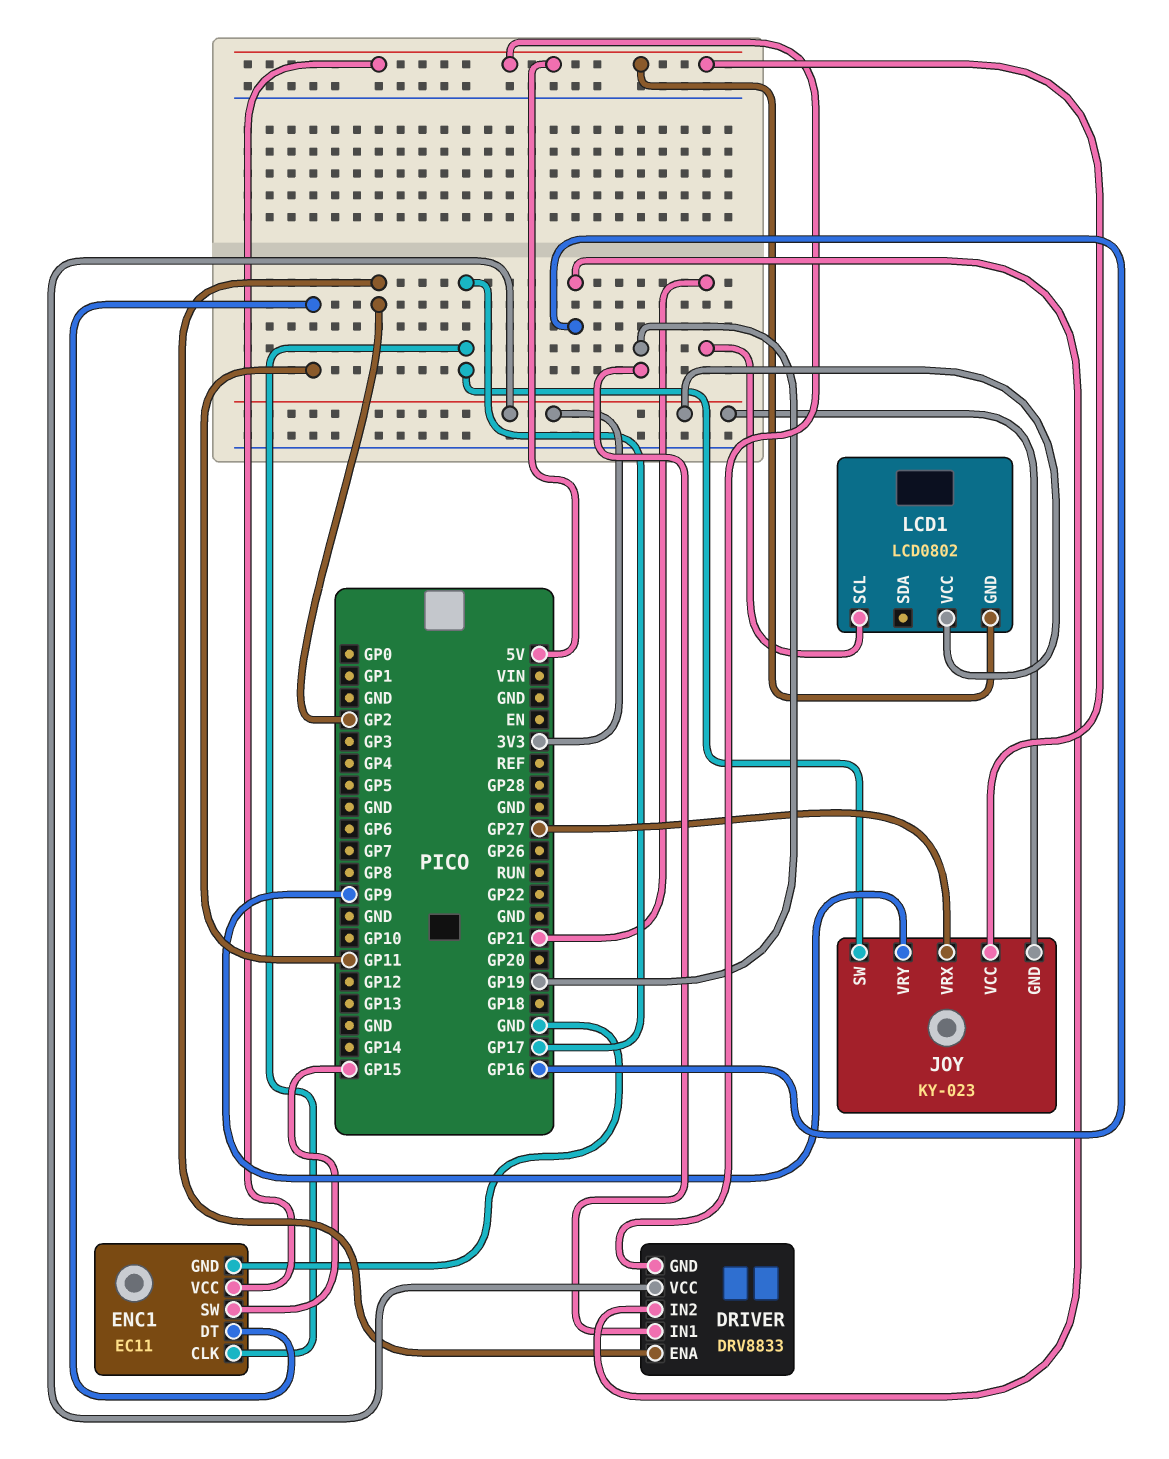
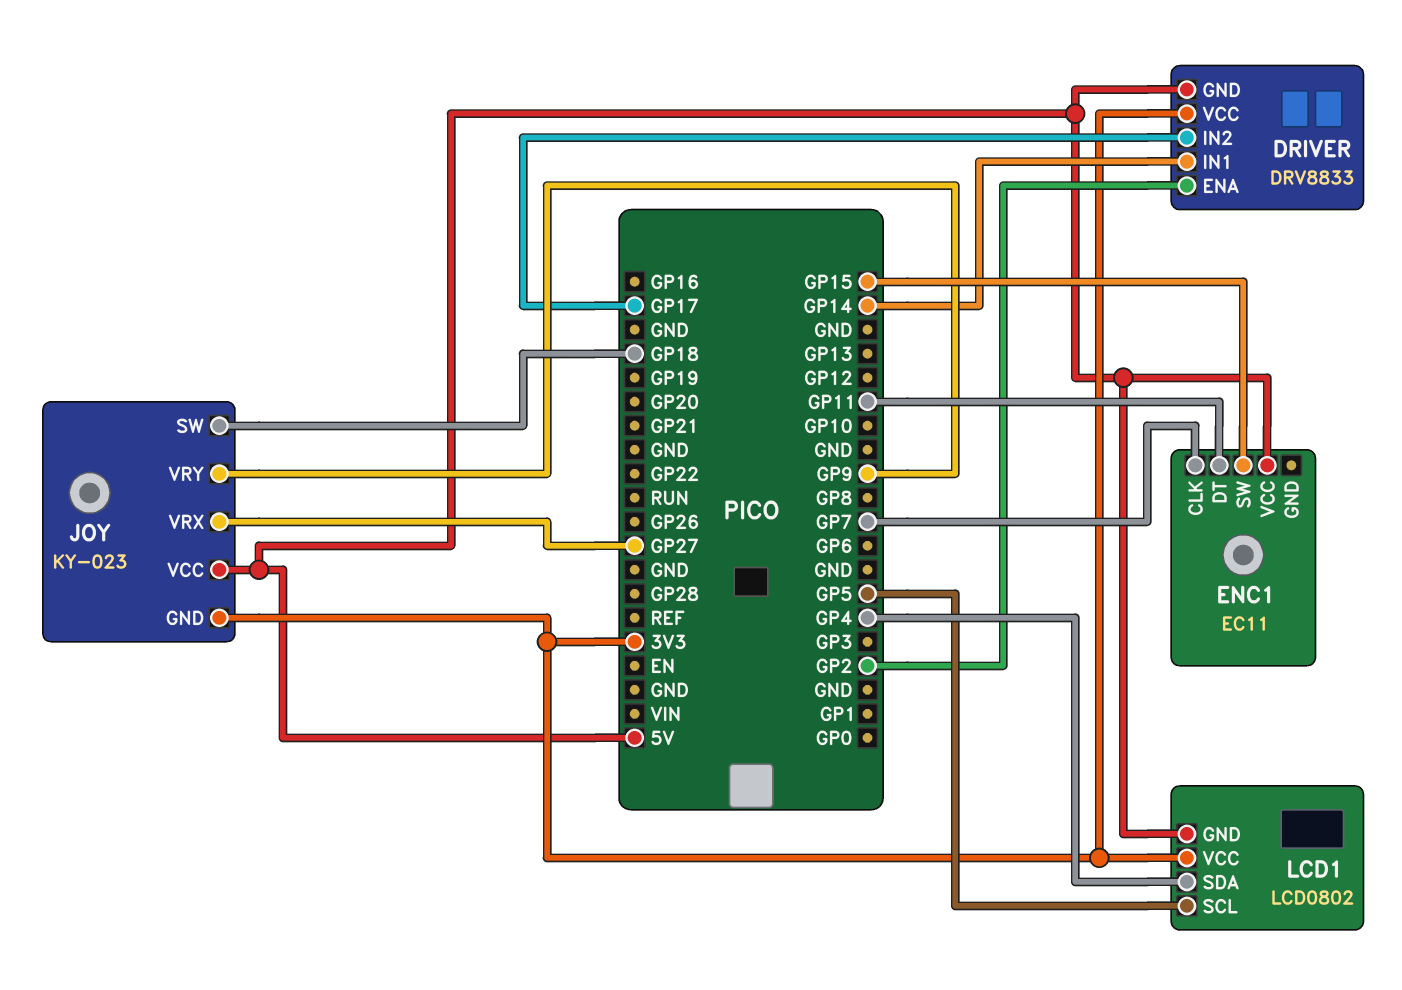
DRIVER pin IN1: GP19 -> GP14
DRIVER pin IN2: GP16 -> GP17
ENC1 pin CLK: GP17 -> GP7
ENC1 pin GND: GND -> none
JOY pin SW: GP17 -> GP18
LCD1 pin SCL: GP21 -> GP5
LCD1 pin SDA: none -> GP4

